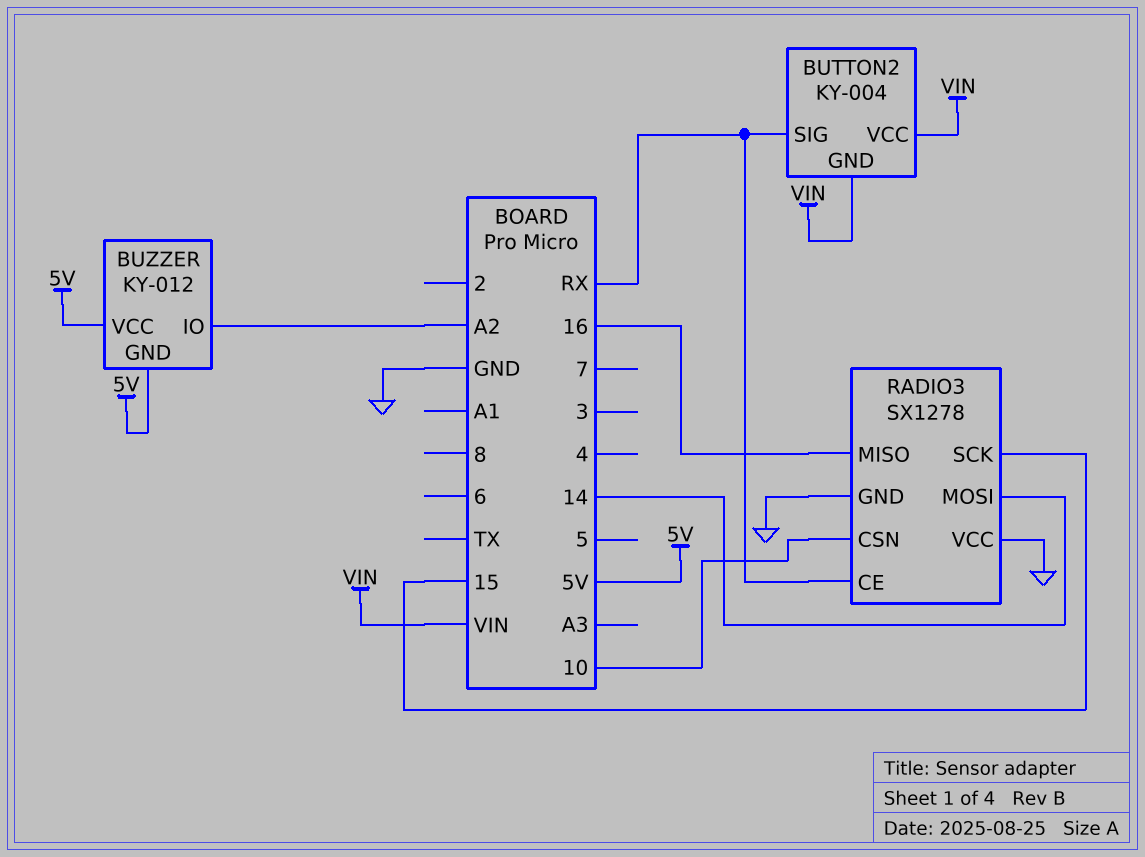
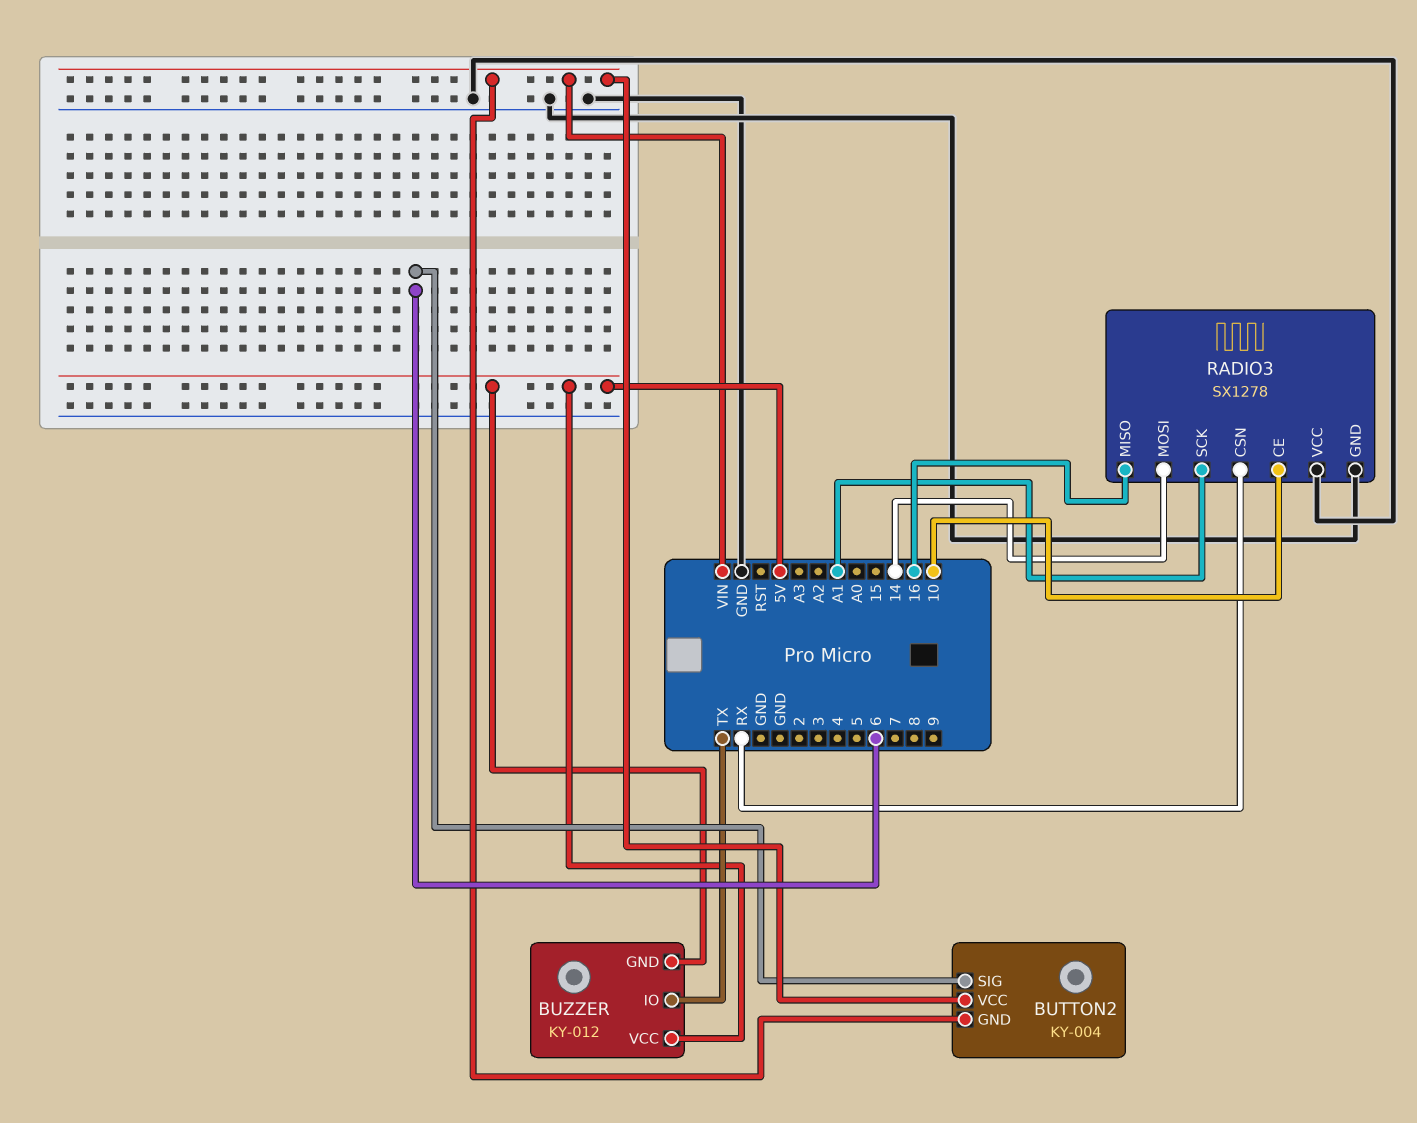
BUTTON2 pin SIG: RX -> 6
BUZZER pin IO: A2 -> TX
RADIO3 pin CE: RX -> 10
RADIO3 pin CSN: 10 -> RX
RADIO3 pin SCK: 15 -> A1

